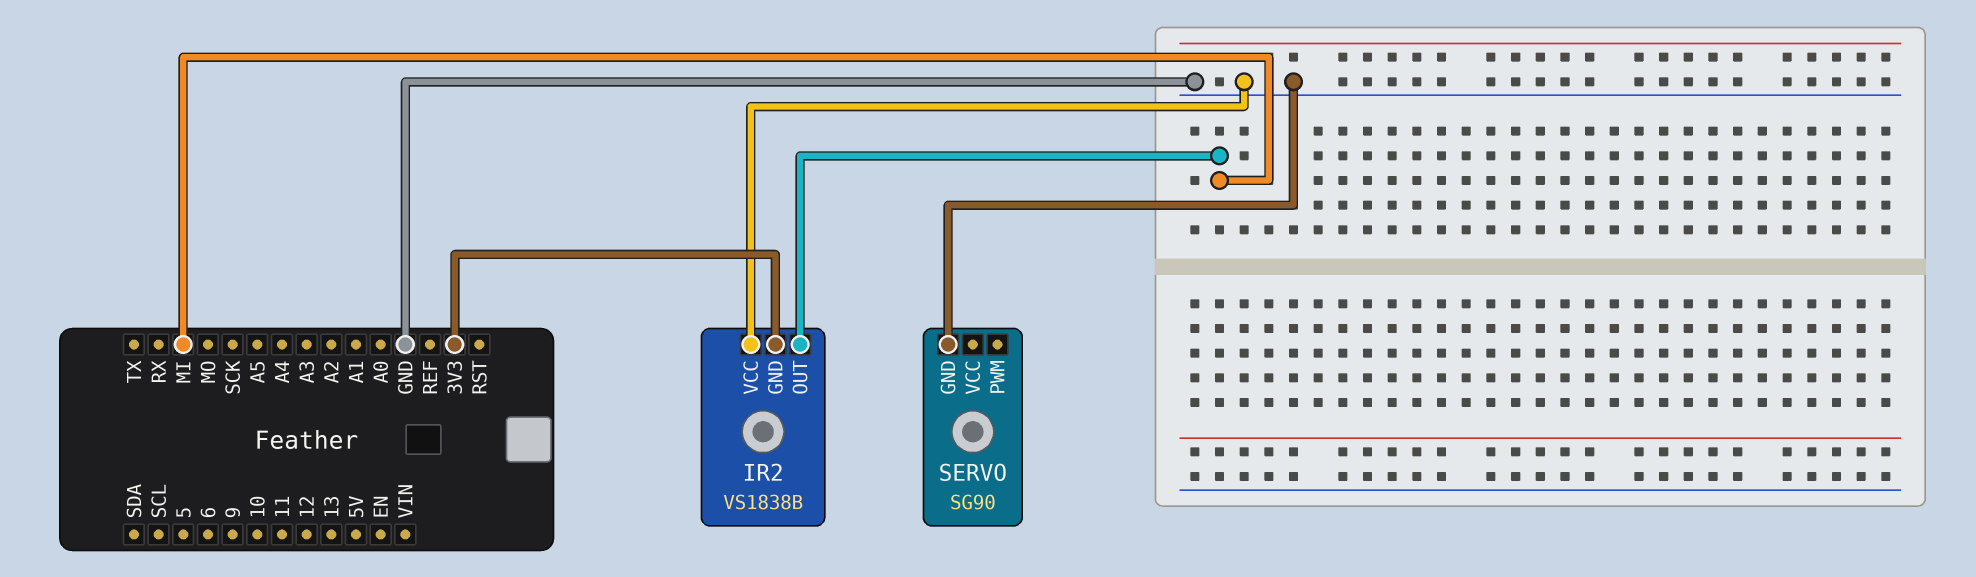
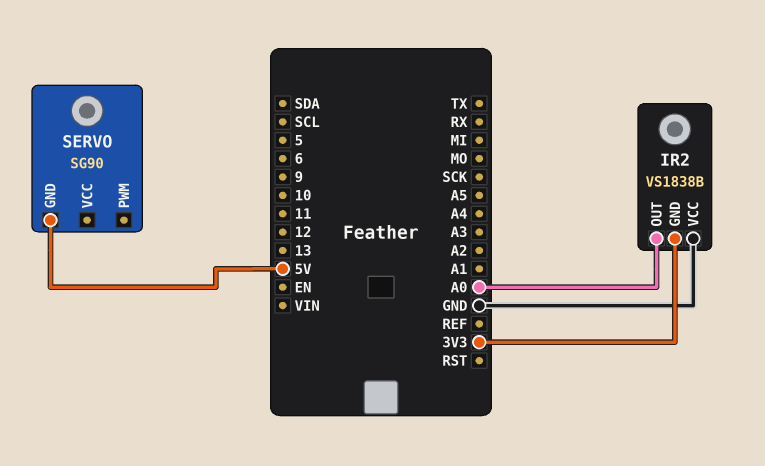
IR2 pin OUT: MI -> A0
SERVO pin GND: GND -> 5V

